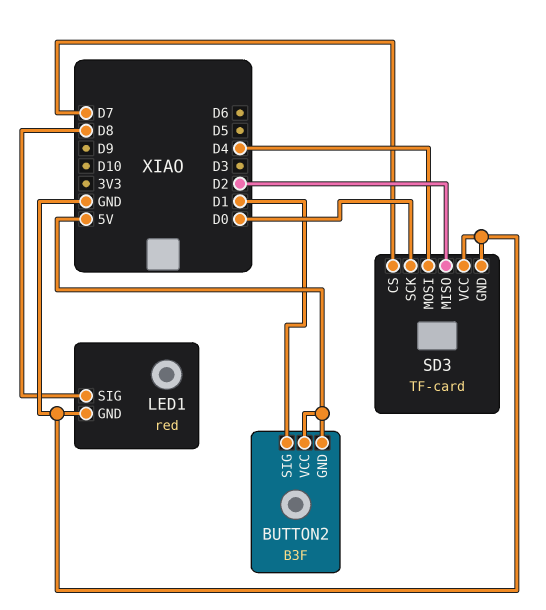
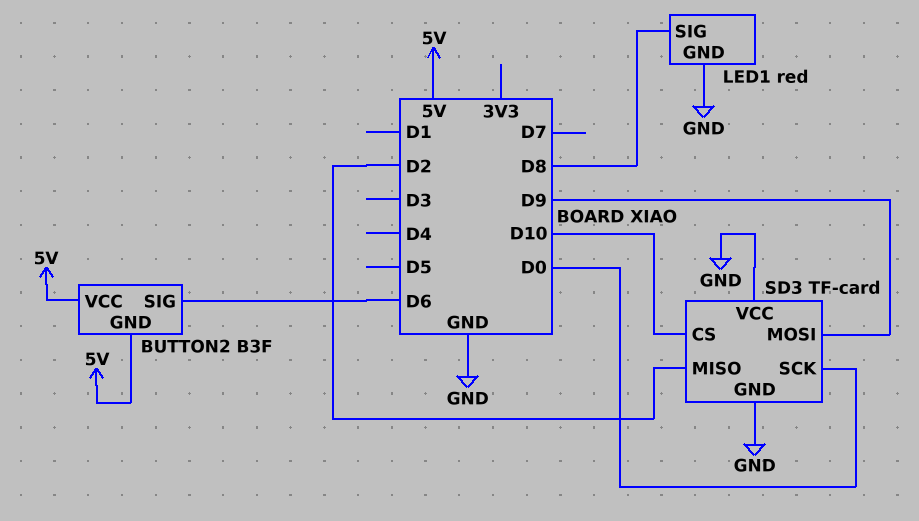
BUTTON2 pin SIG: D1 -> D6
SD3 pin CS: D7 -> D10
SD3 pin MOSI: D4 -> D9

